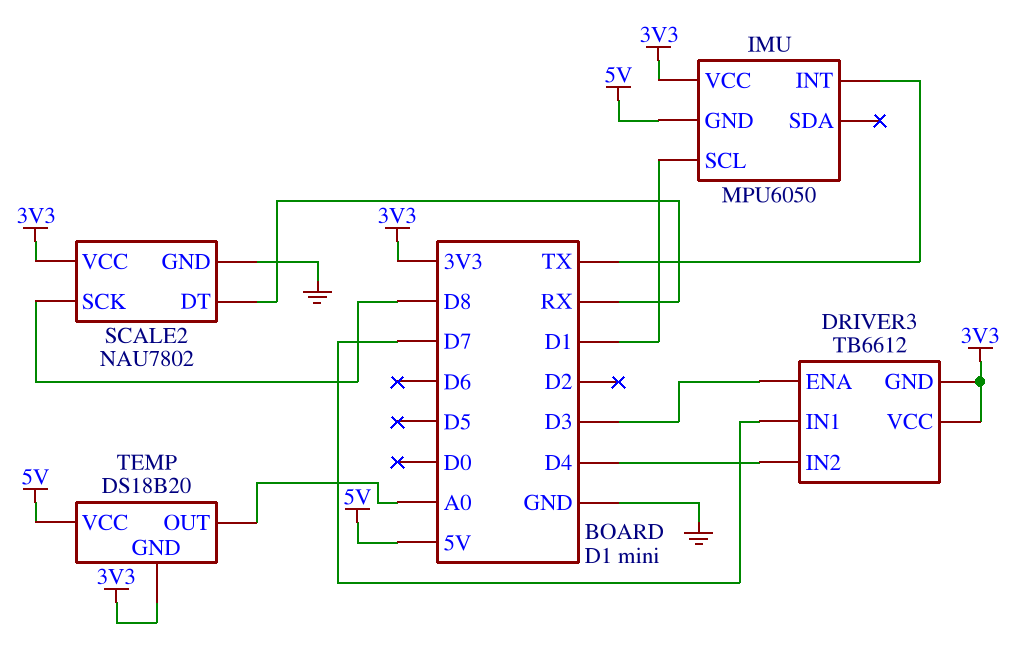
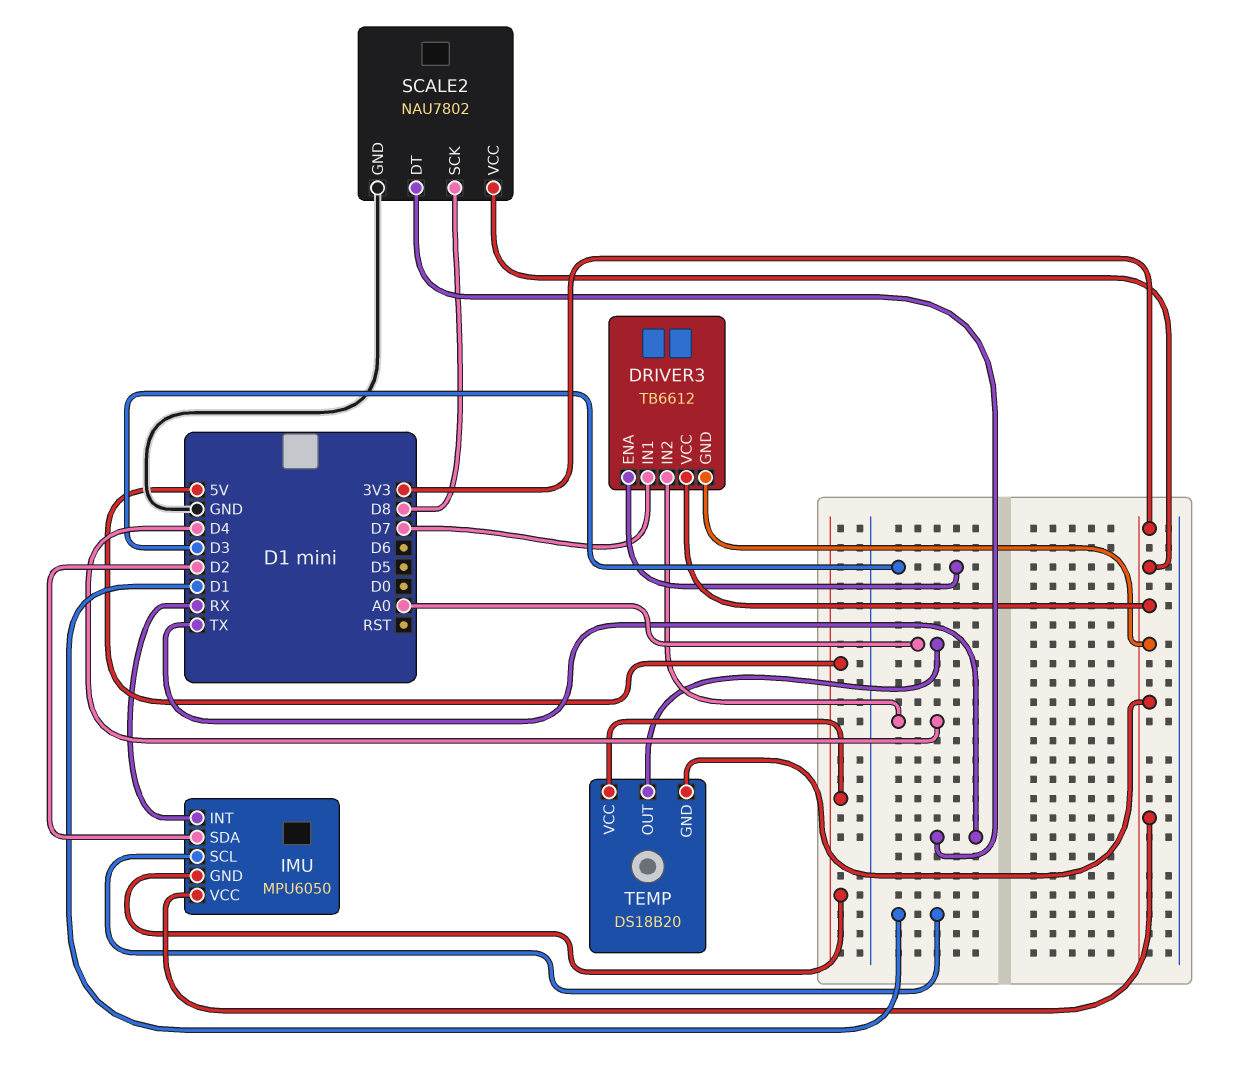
IMU pin INT: TX -> RX
IMU pin SDA: none -> D2
SCALE2 pin DT: RX -> TX

